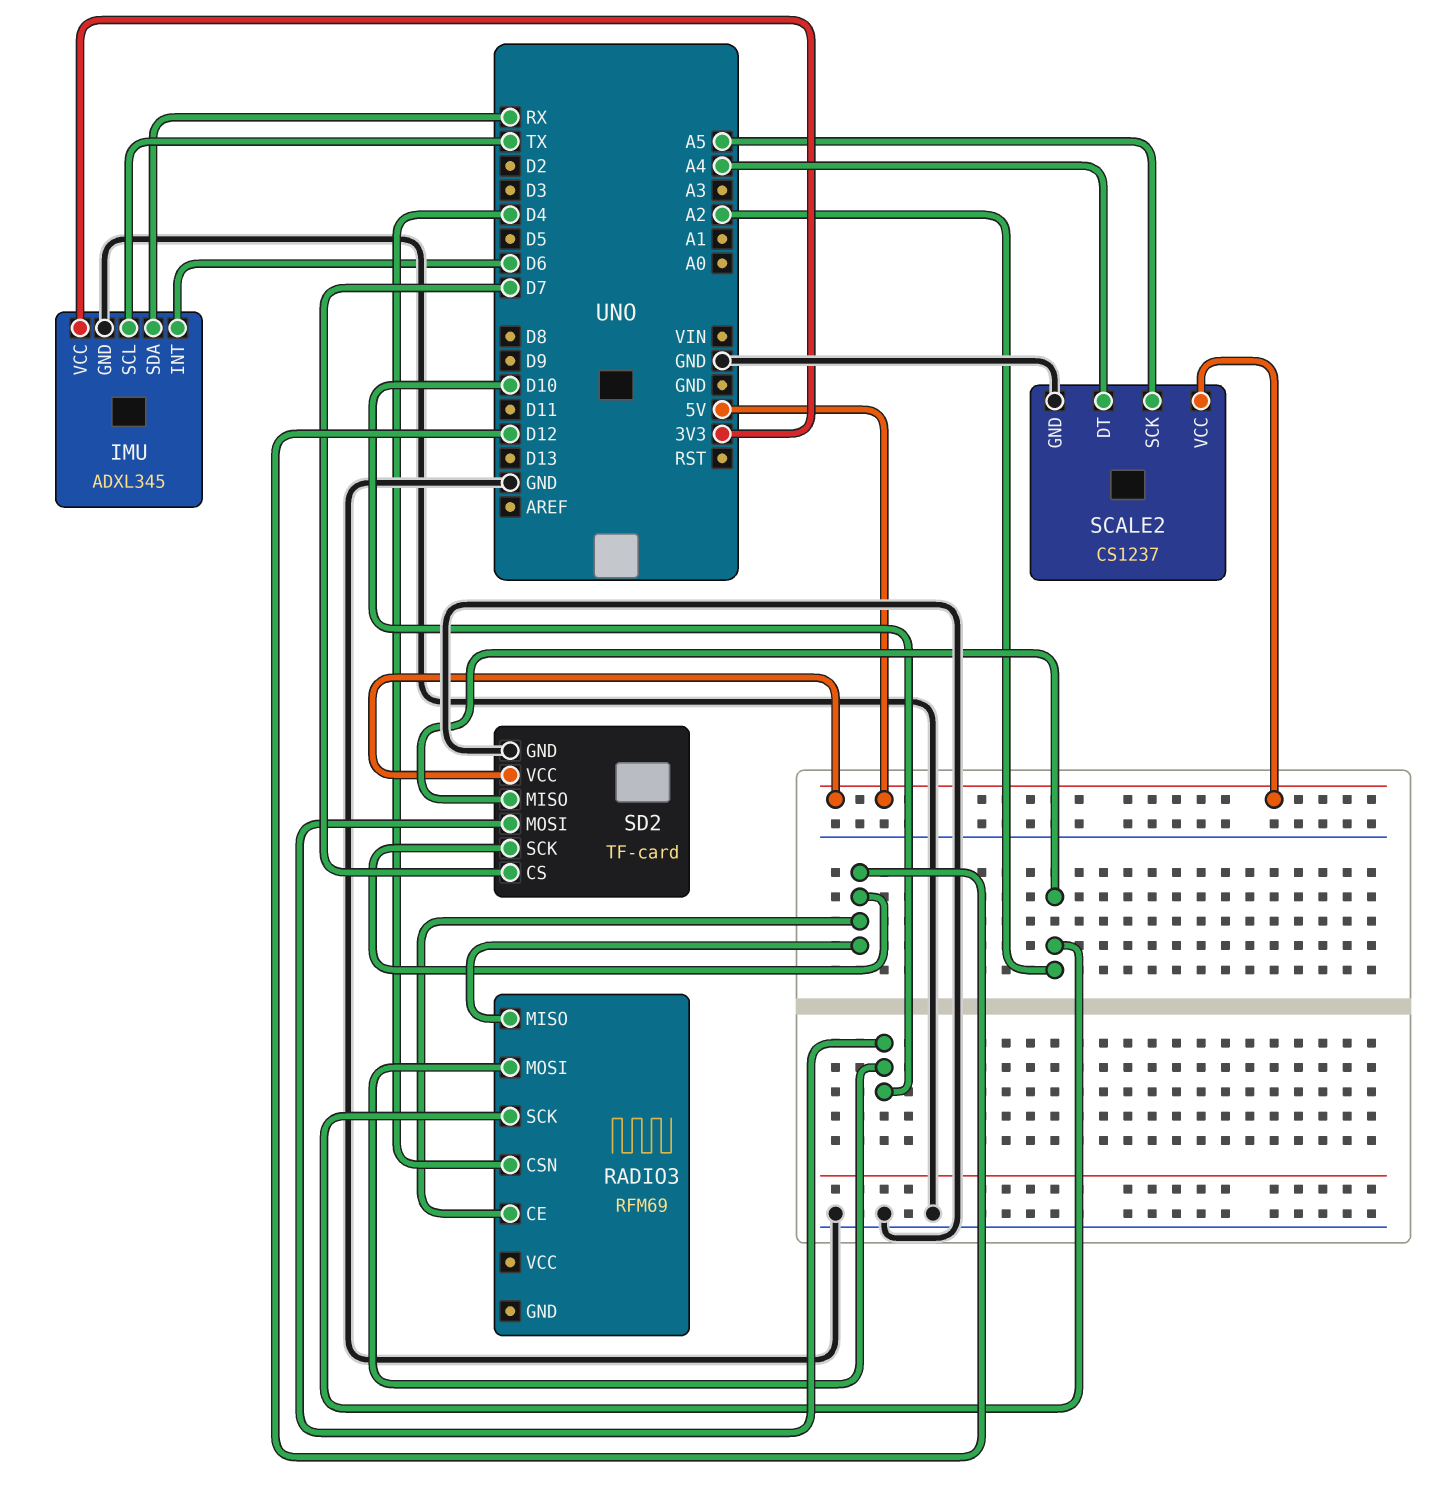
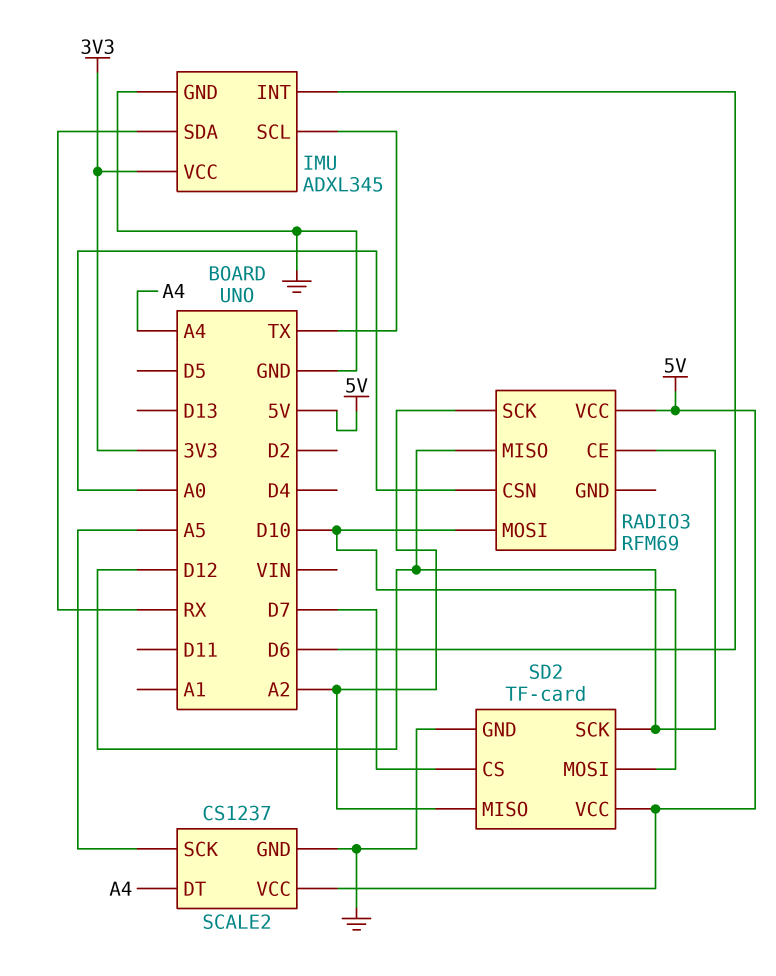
RADIO3 pin CSN: D4 -> A0
RADIO3 pin VCC: none -> 5V

